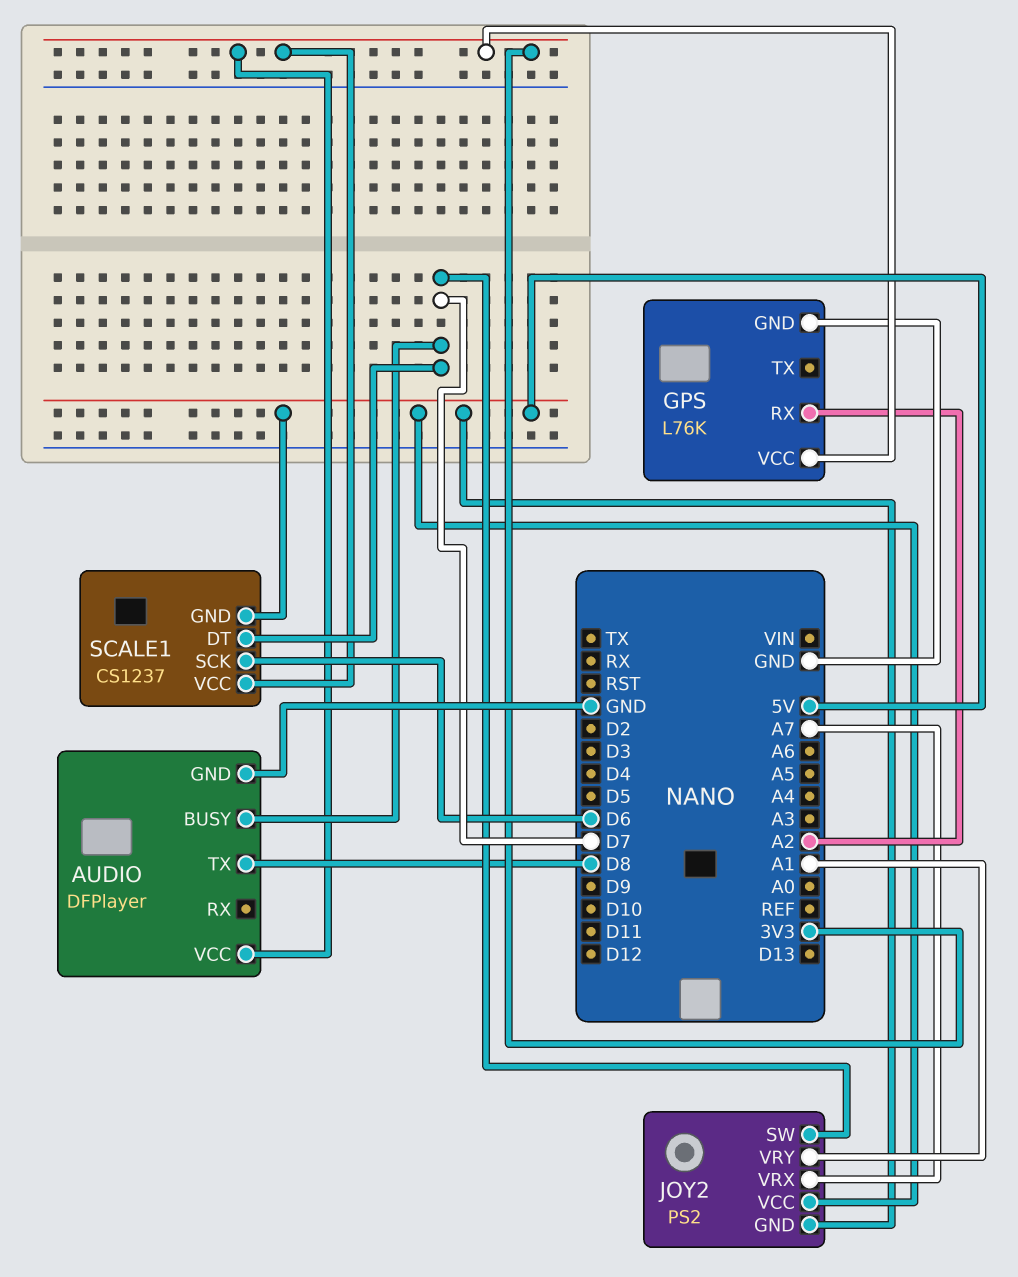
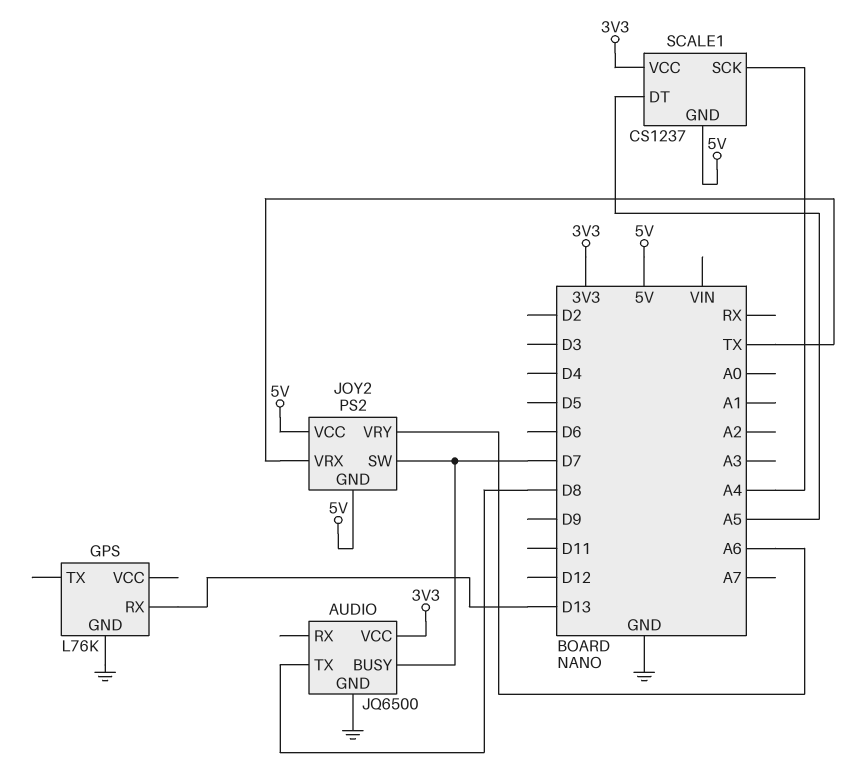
AUDIO: DFPlayer -> JQ6500
GPS pin RX: A2 -> D13
GPS pin VCC: 3V3 -> none
JOY2 pin VRX: A7 -> TX
JOY2 pin VRY: A1 -> A6
SCALE1 pin DT: D7 -> A5
SCALE1 pin SCK: D6 -> A4

